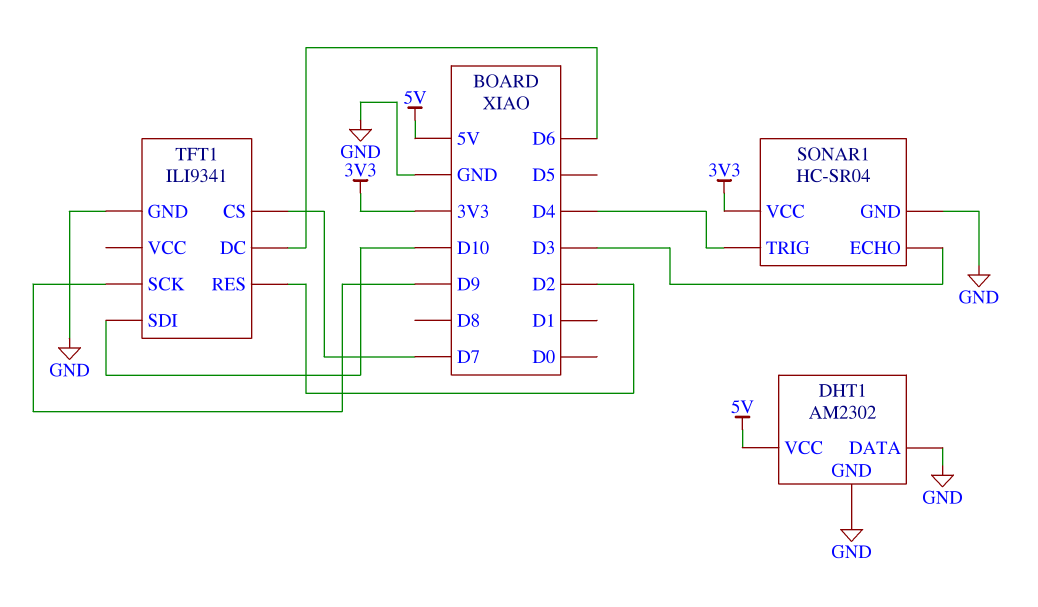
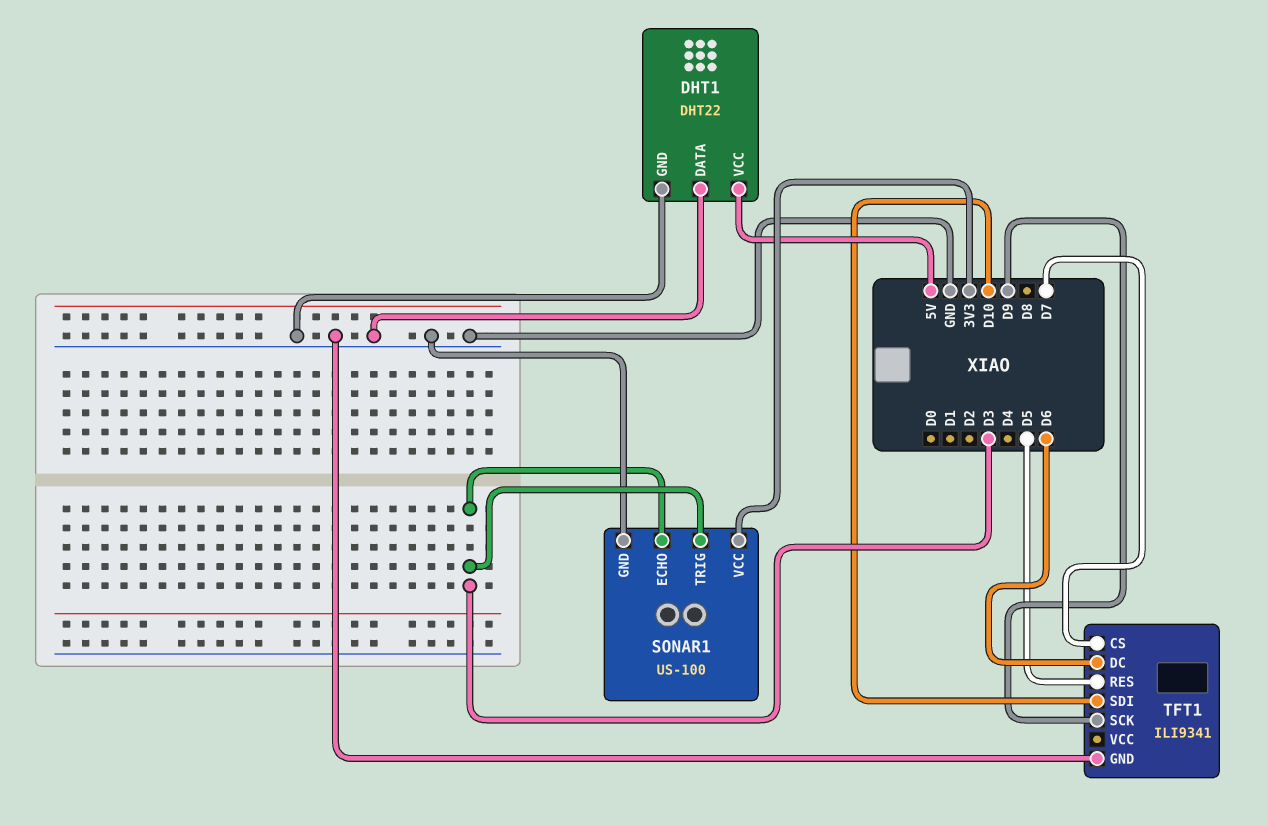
DHT1: AM2302 -> DHT22
SONAR1: HC-SR04 -> US-100
SONAR1 pin TRIG: D4 -> D3
TFT1 pin RES: D2 -> D5

